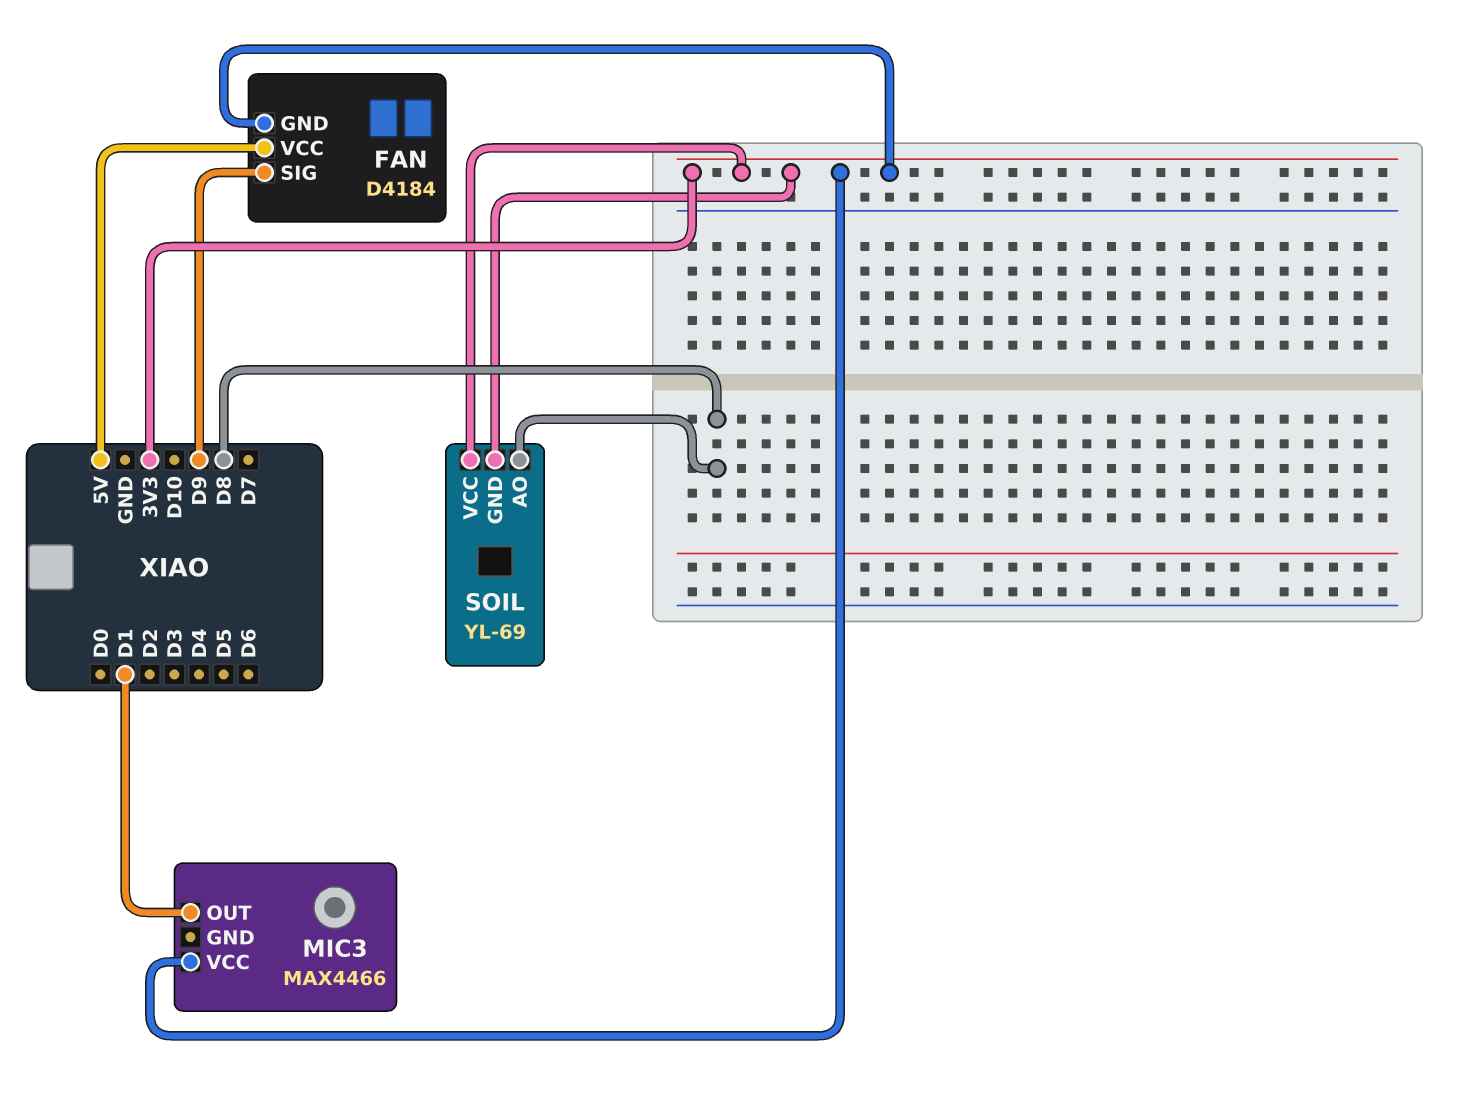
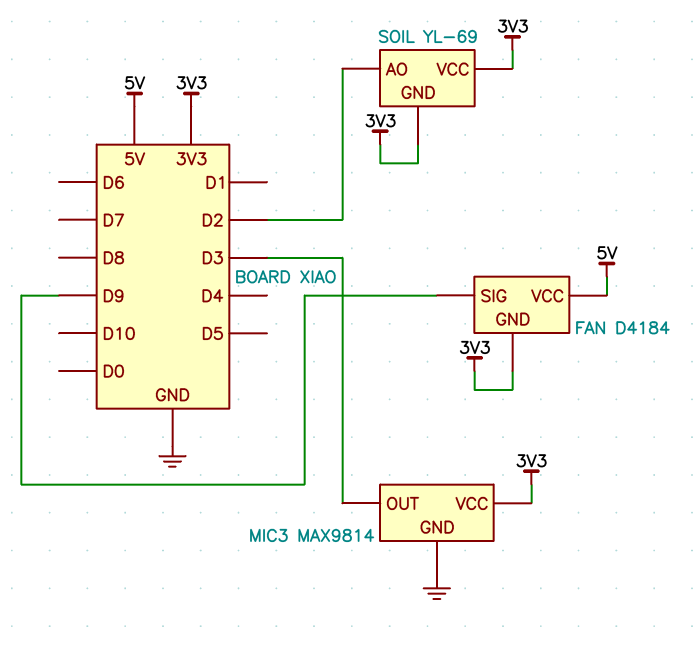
MIC3: MAX4466 -> MAX9814
MIC3 pin GND: none -> GND
MIC3 pin OUT: D1 -> D3
SOIL pin AO: D8 -> D2

